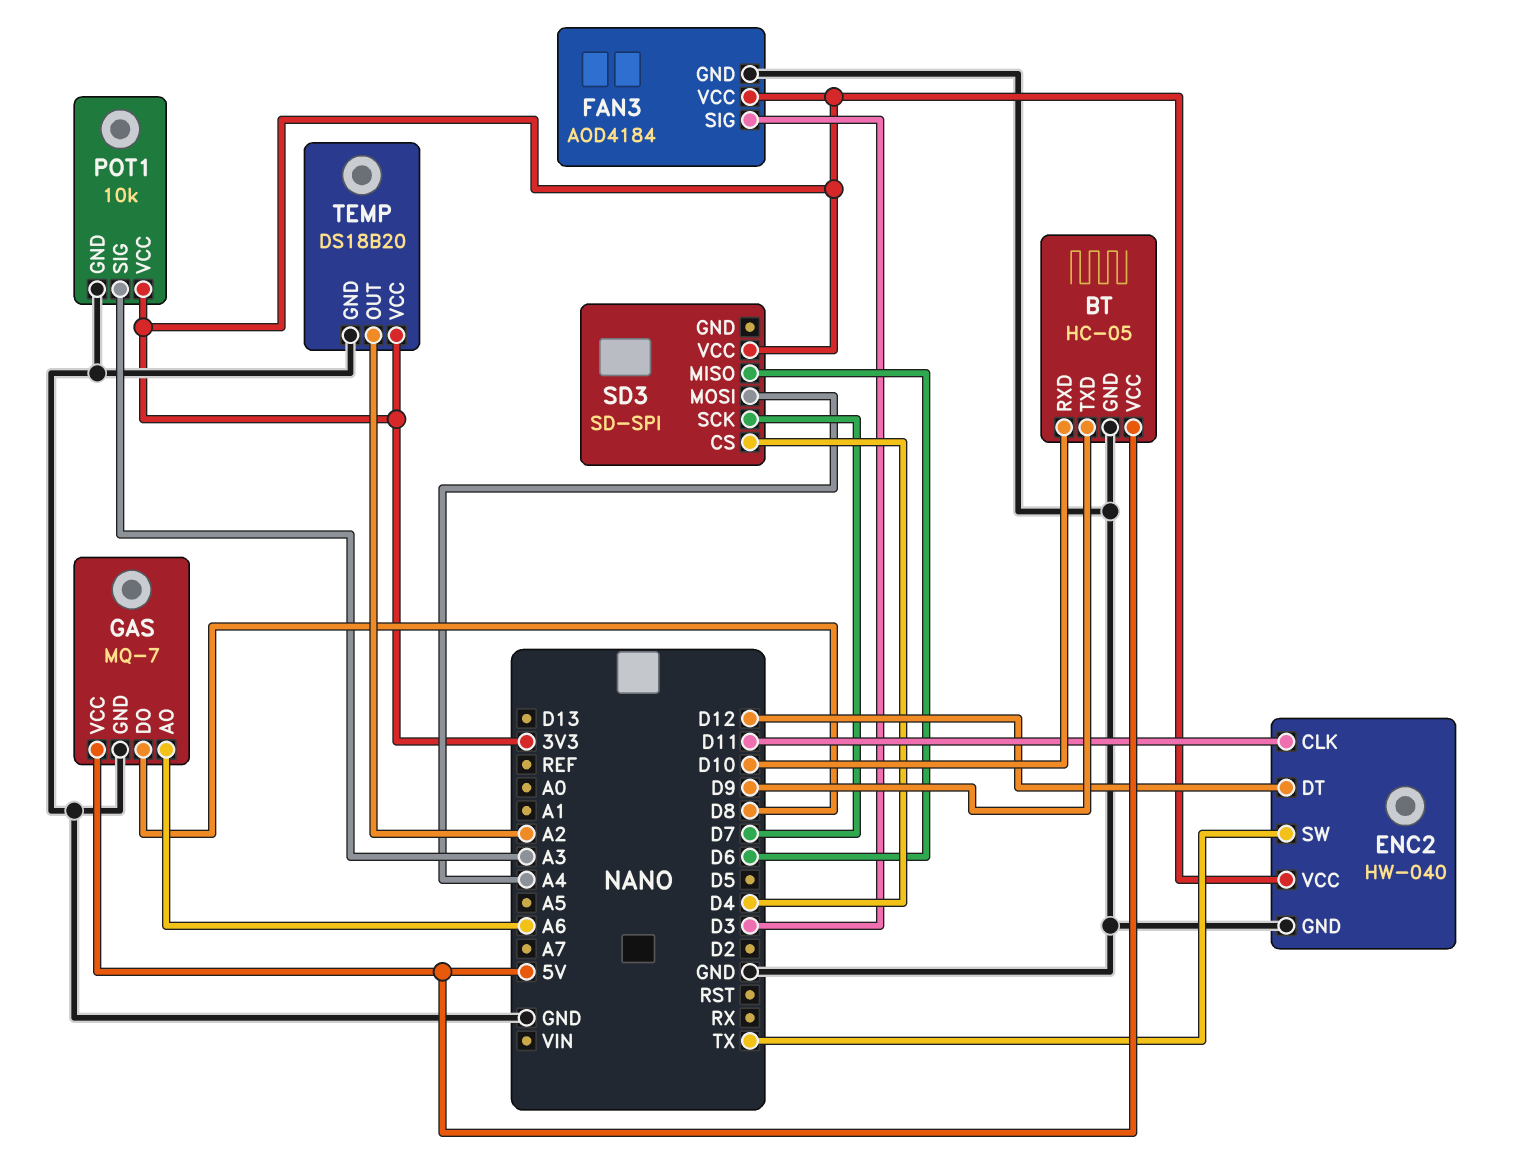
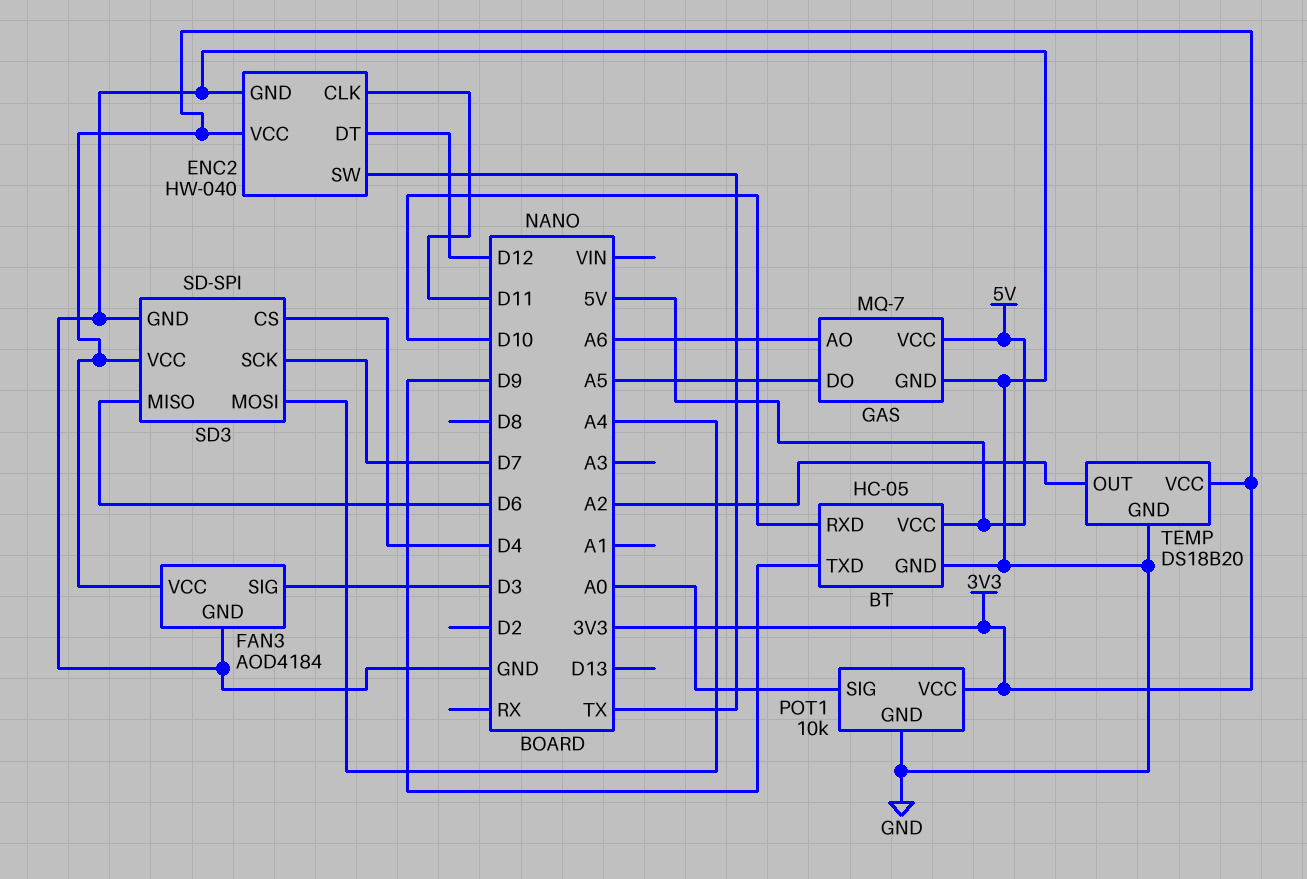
GAS pin DO: D8 -> A5
POT1 pin SIG: A3 -> A0
SD3 pin GND: none -> GND

